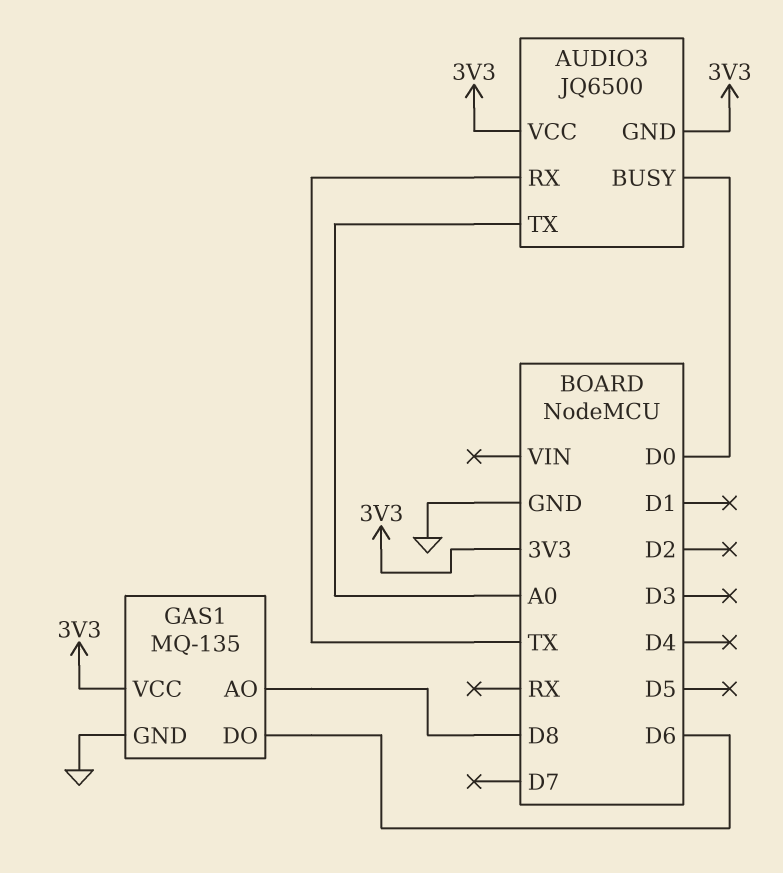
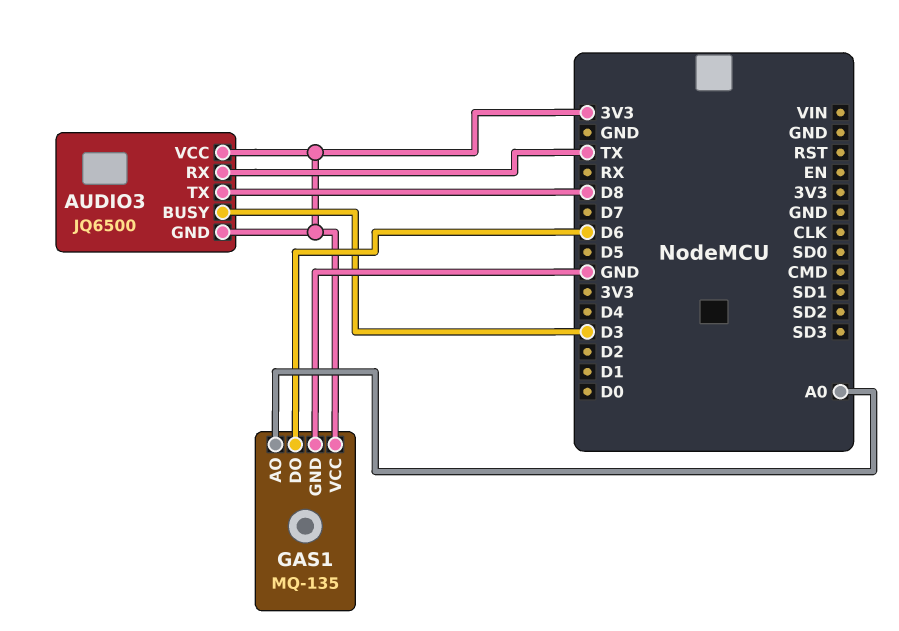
AUDIO3 pin BUSY: D0 -> D3
AUDIO3 pin TX: A0 -> D8
GAS1 pin AO: D8 -> A0

